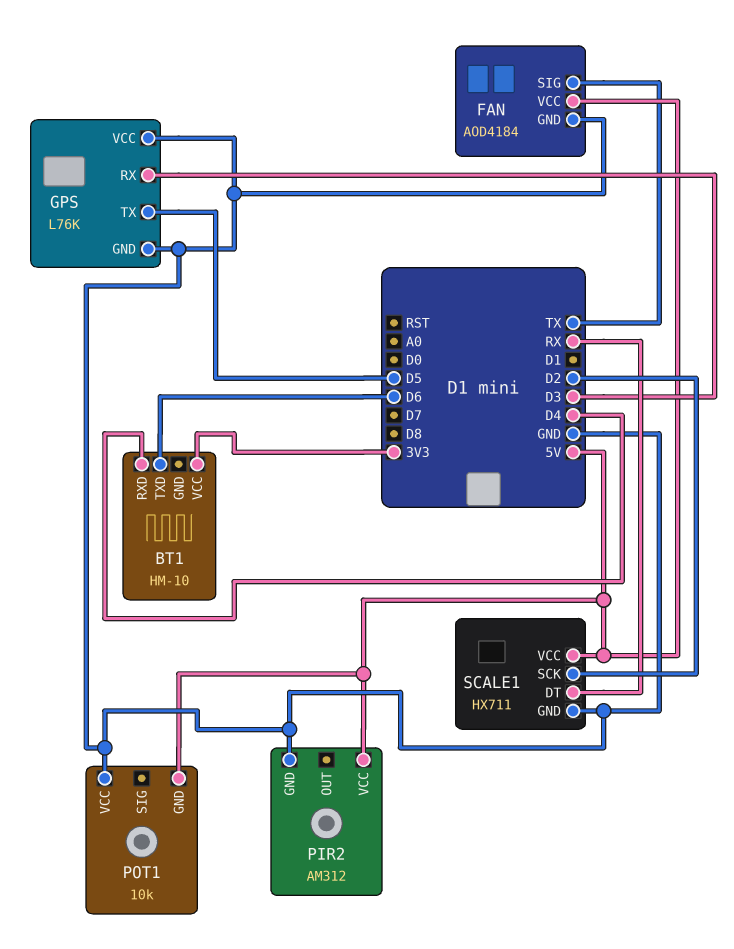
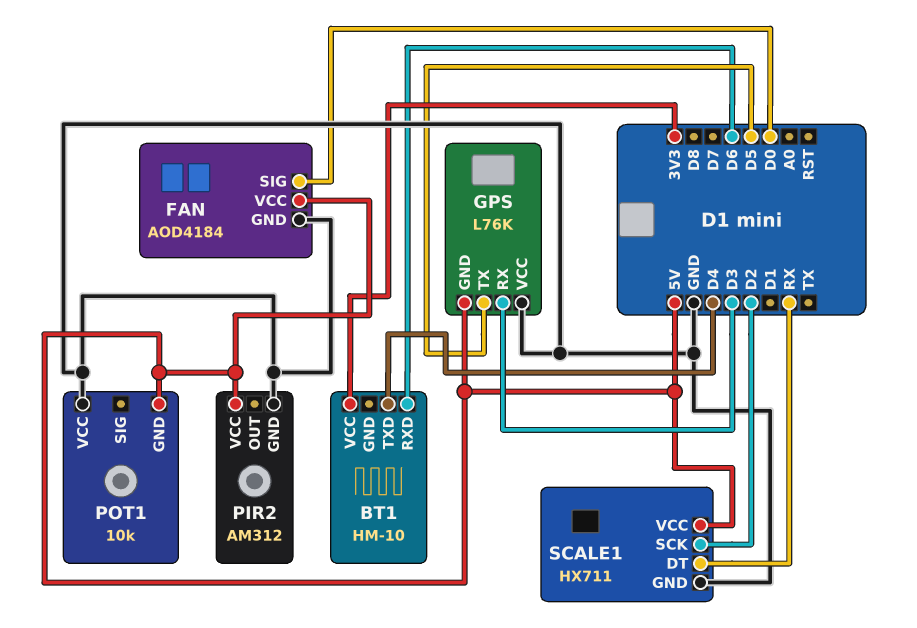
BT1 pin RXD: D4 -> D6
BT1 pin TXD: D6 -> D4
FAN pin SIG: TX -> D0
GPS pin GND: GND -> 5V

